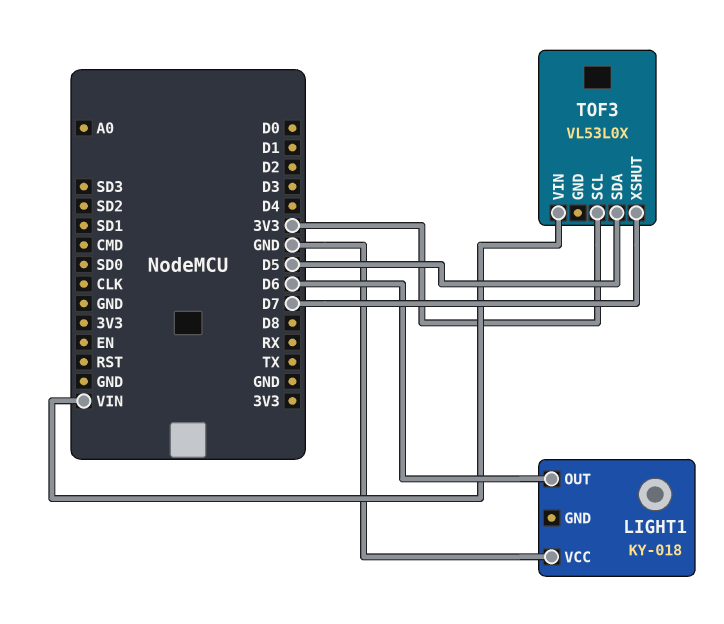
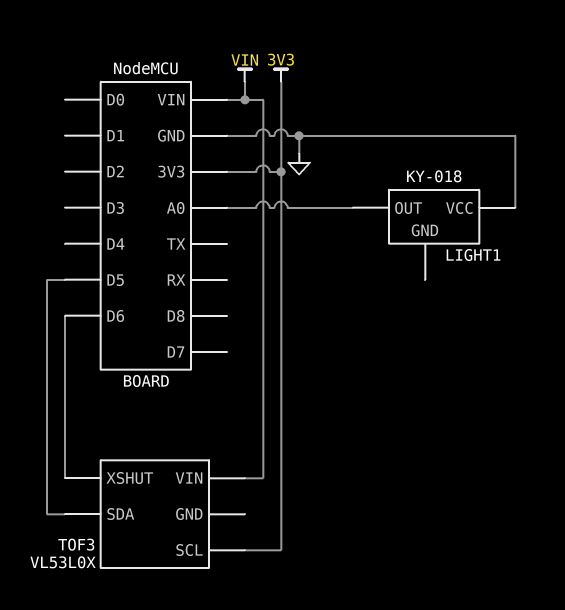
LIGHT1 pin OUT: D6 -> A0
TOF3 pin XSHUT: D7 -> D6

